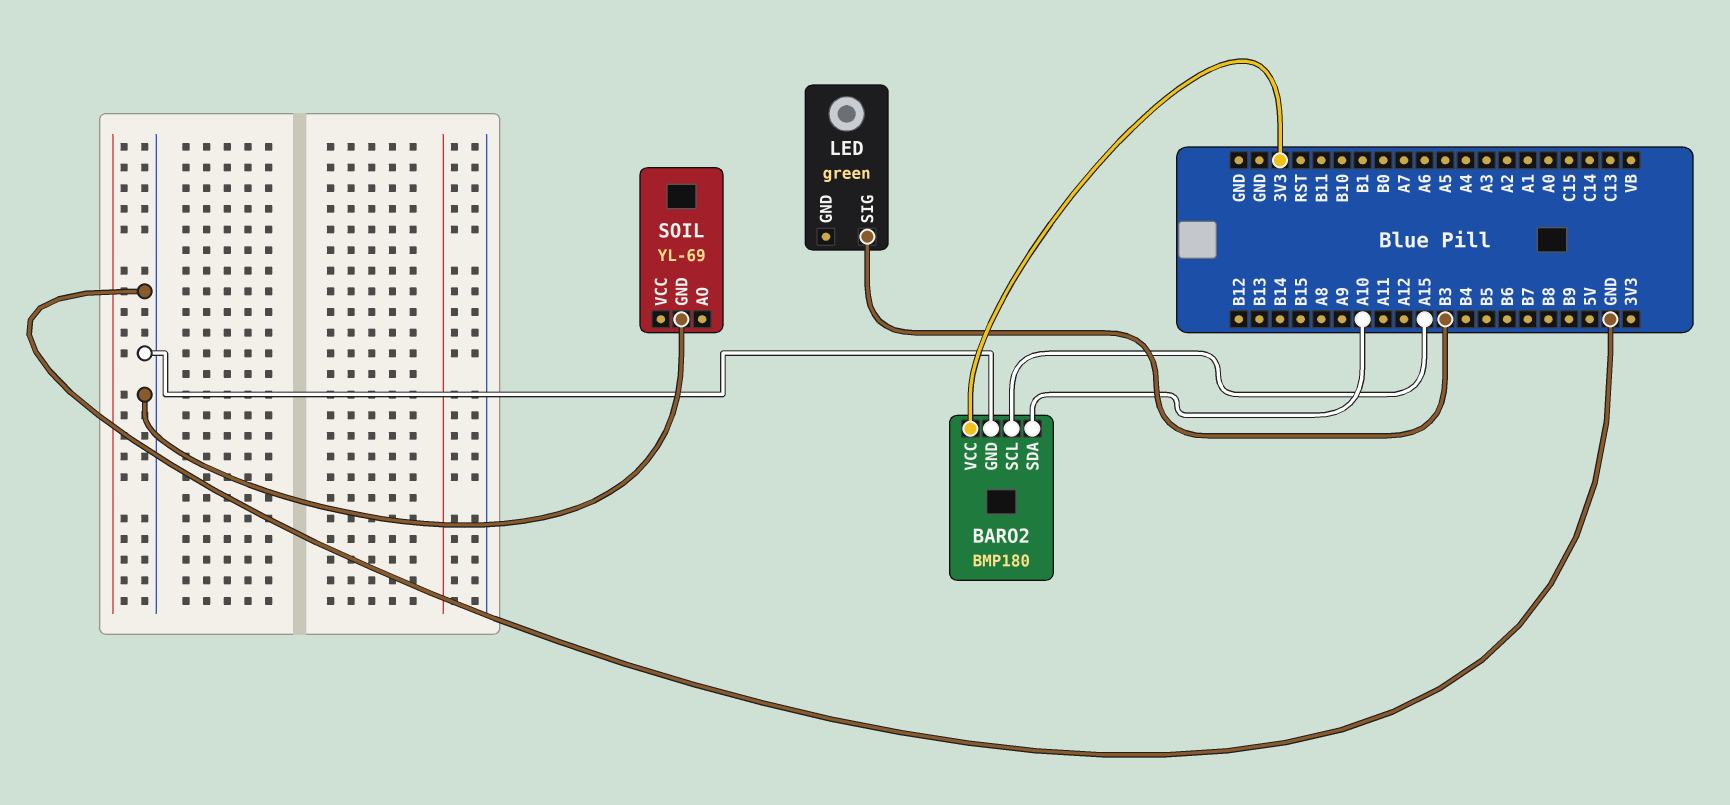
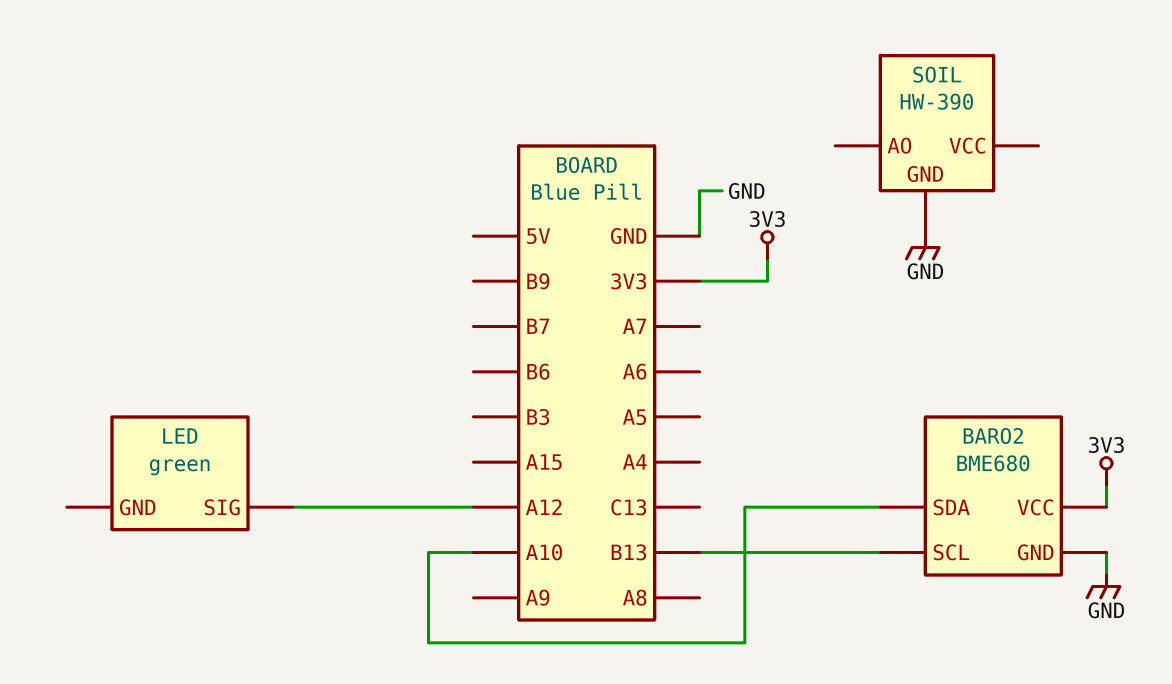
BARO2: BMP180 -> BME680
BARO2 pin SCL: A15 -> B13
LED pin SIG: B3 -> A12
SOIL: YL-69 -> HW-390

